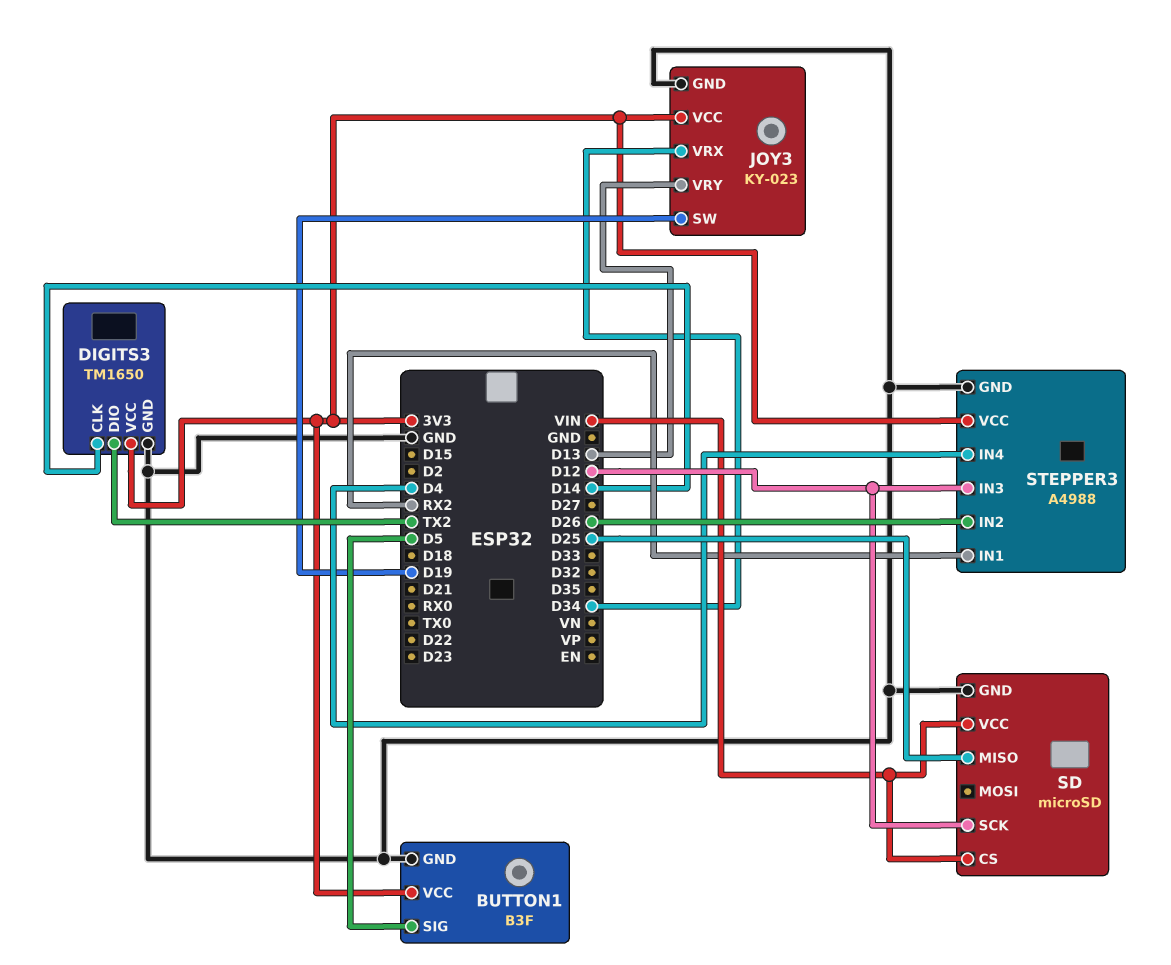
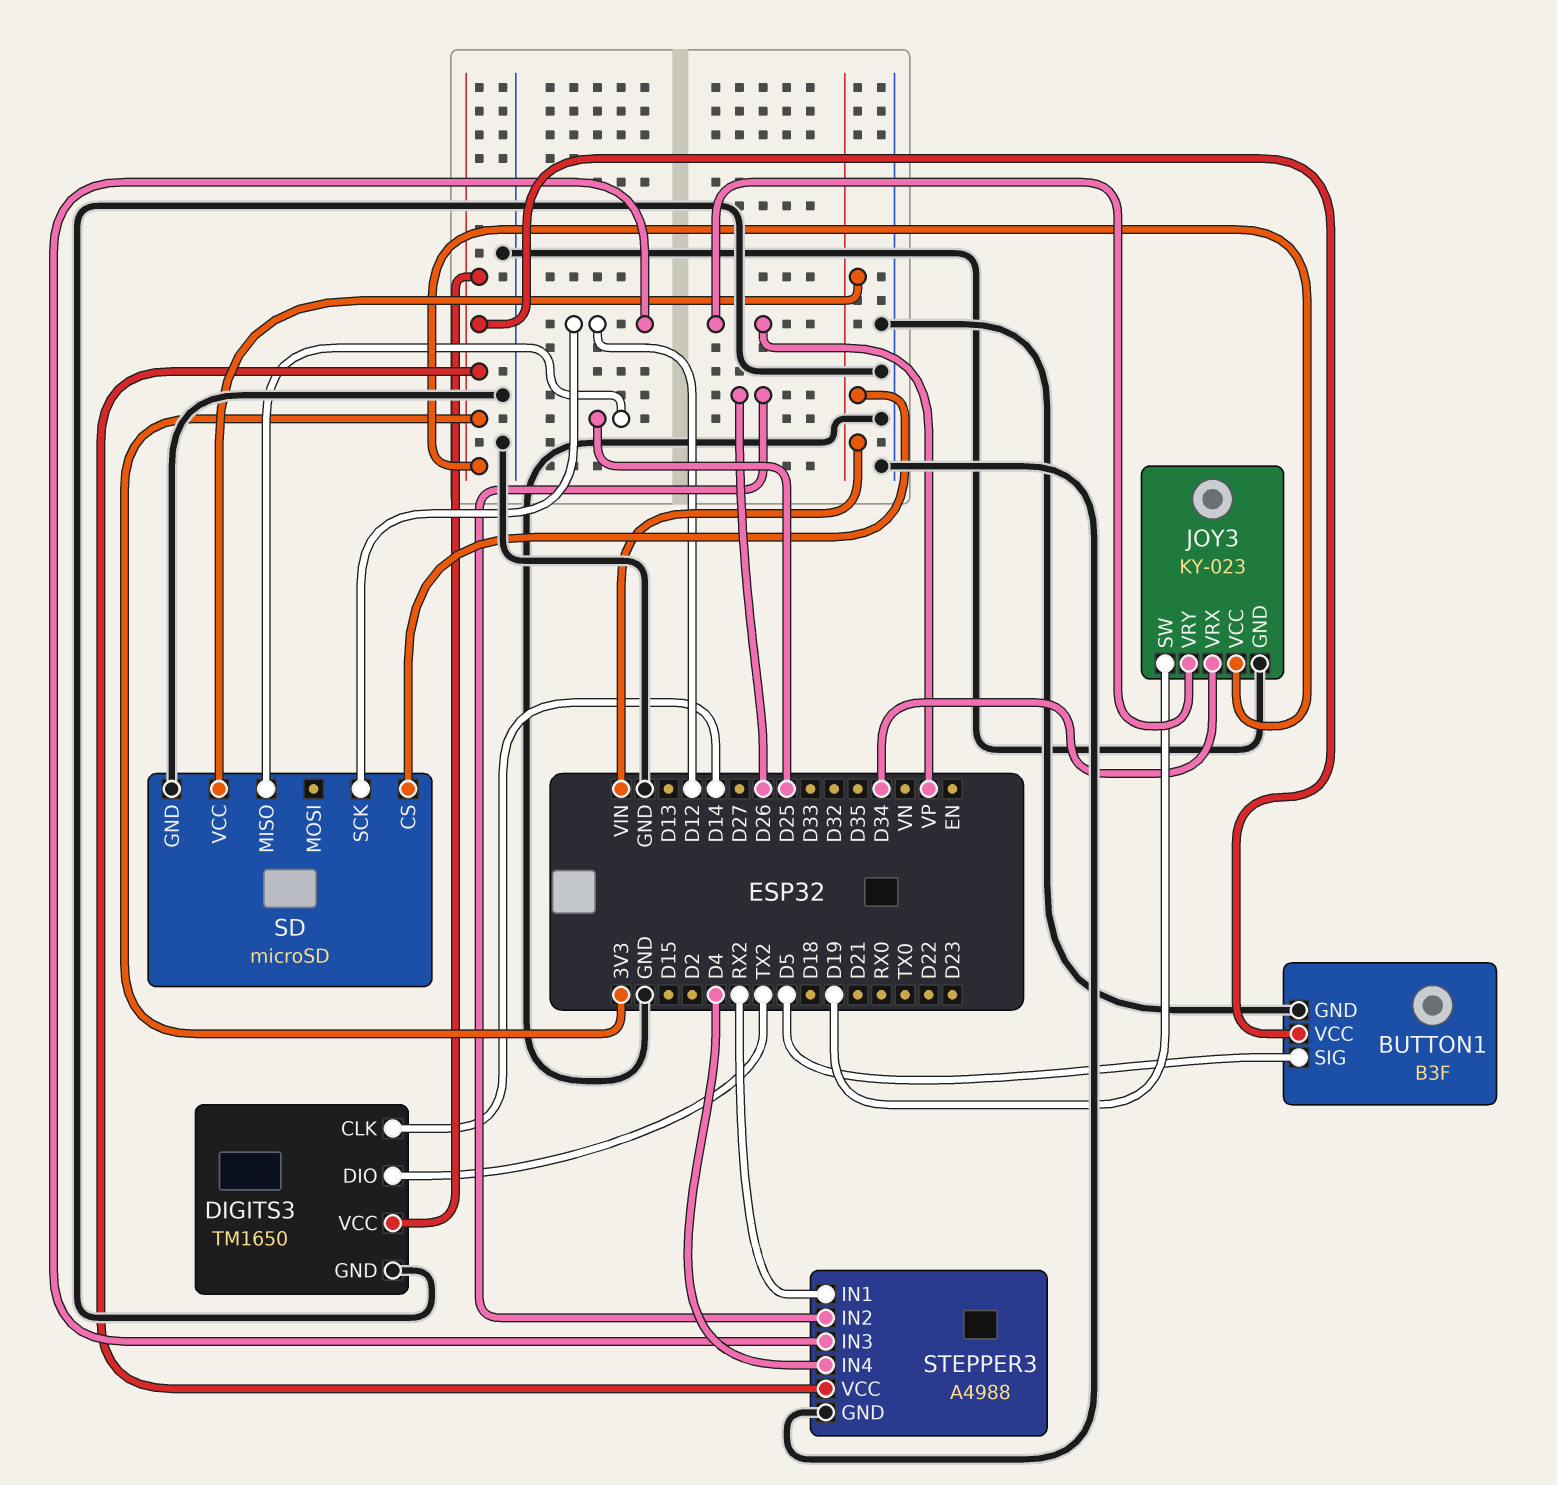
JOY3 pin VRY: D13 -> VP

